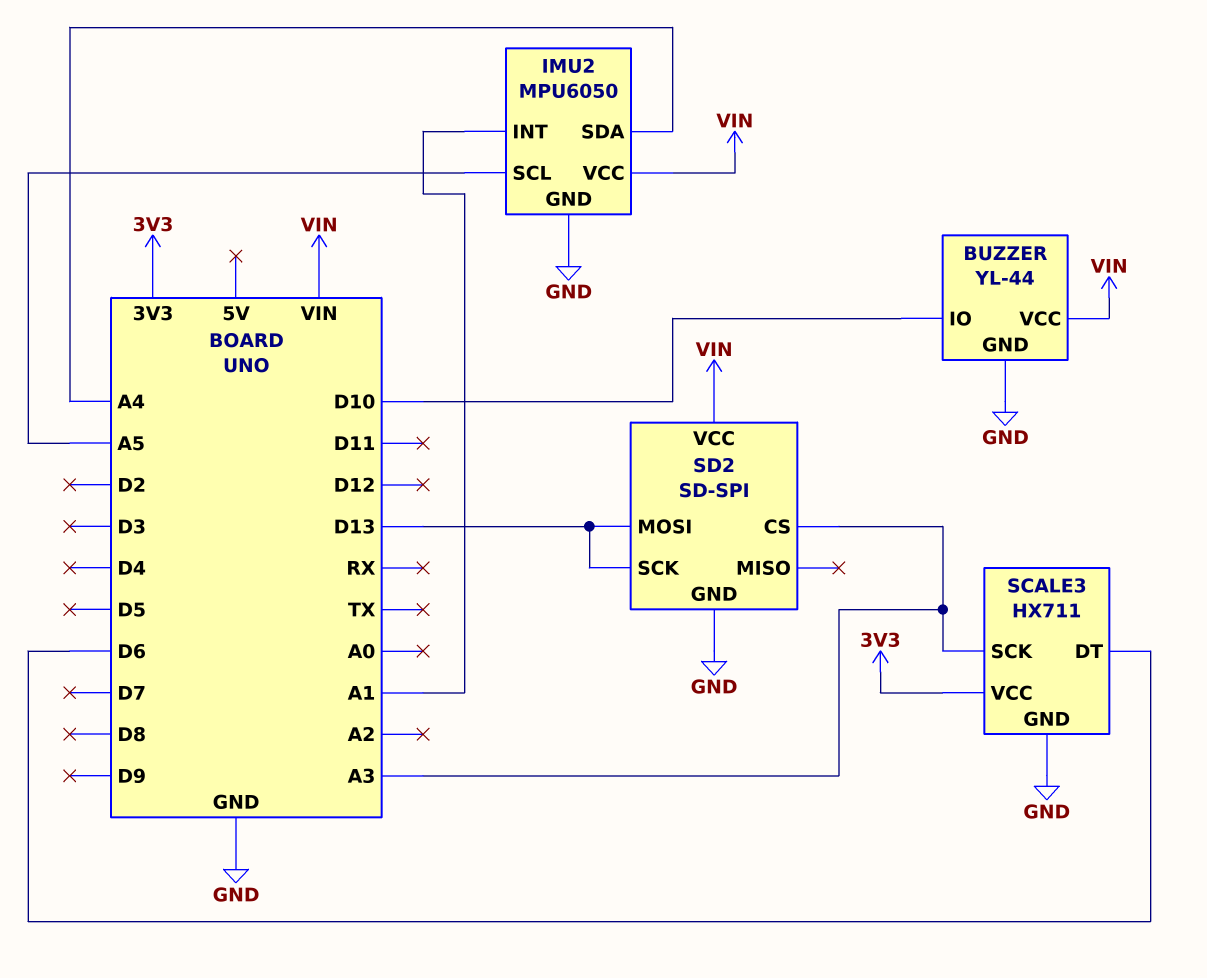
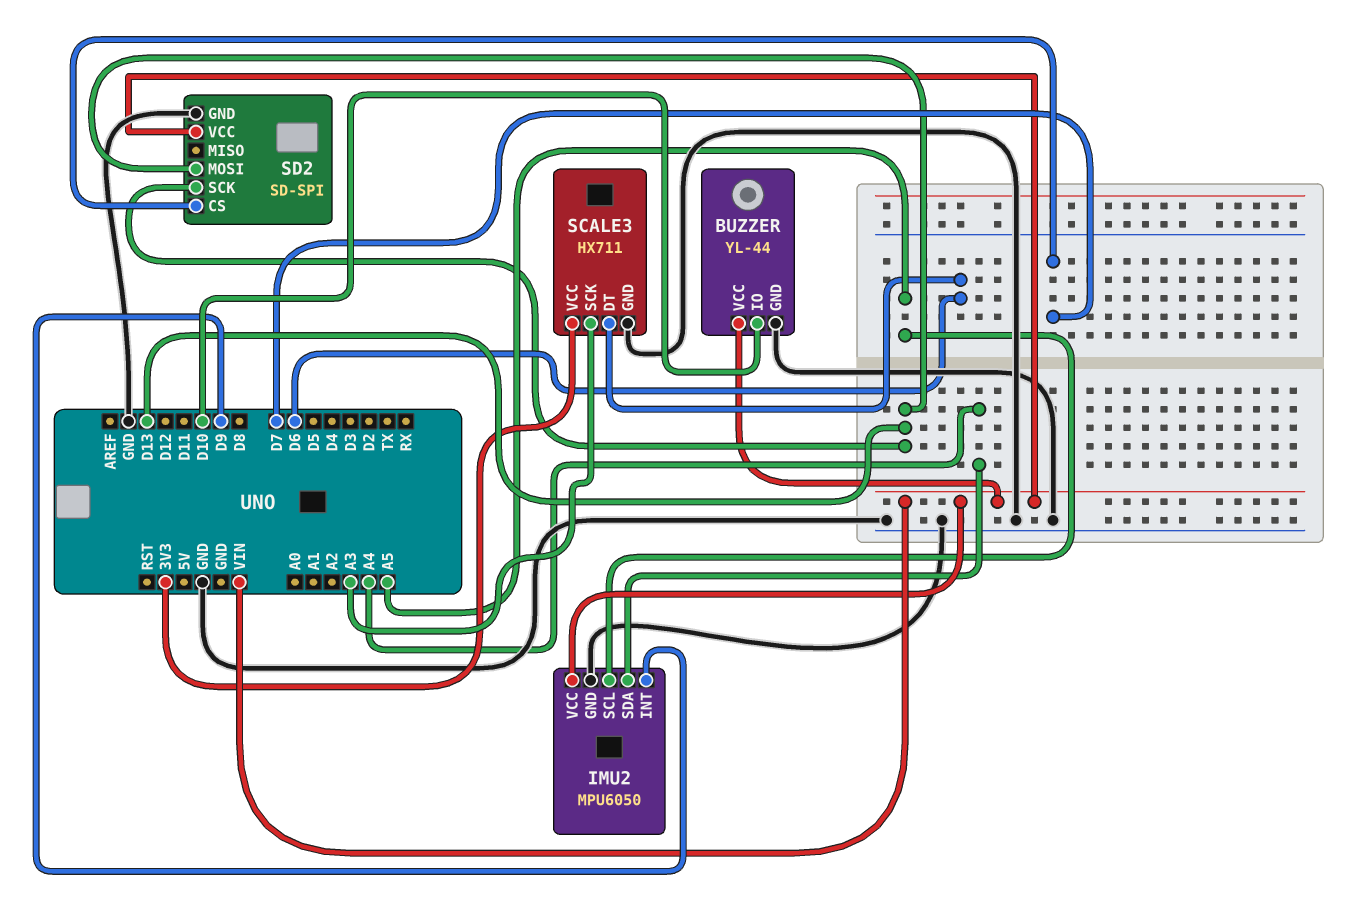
IMU2 pin INT: A1 -> D9
SD2 pin CS: A3 -> D7

